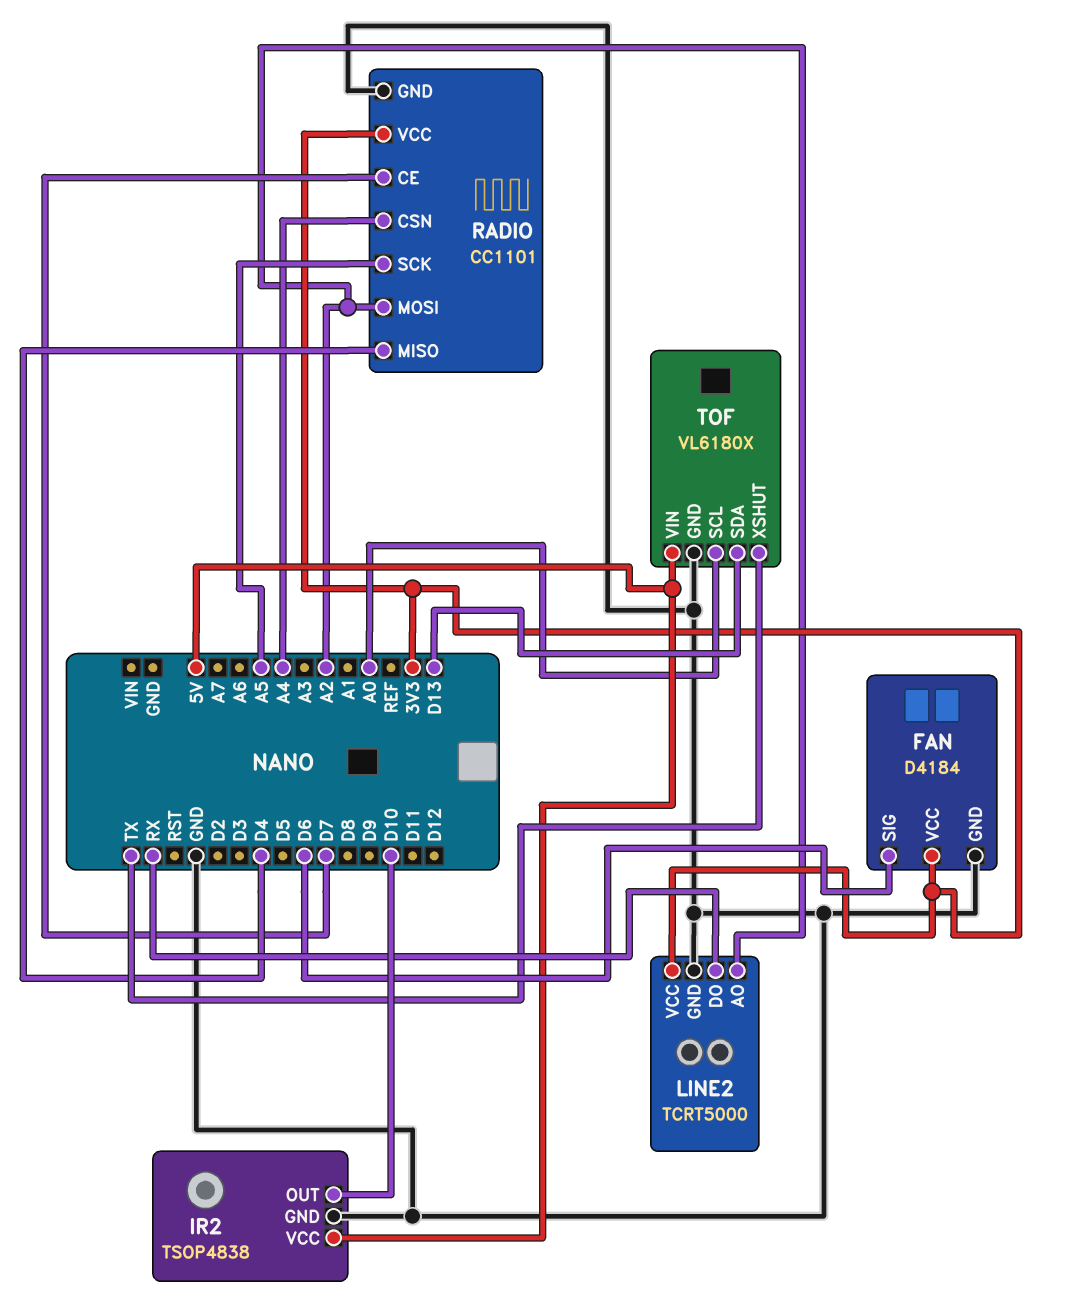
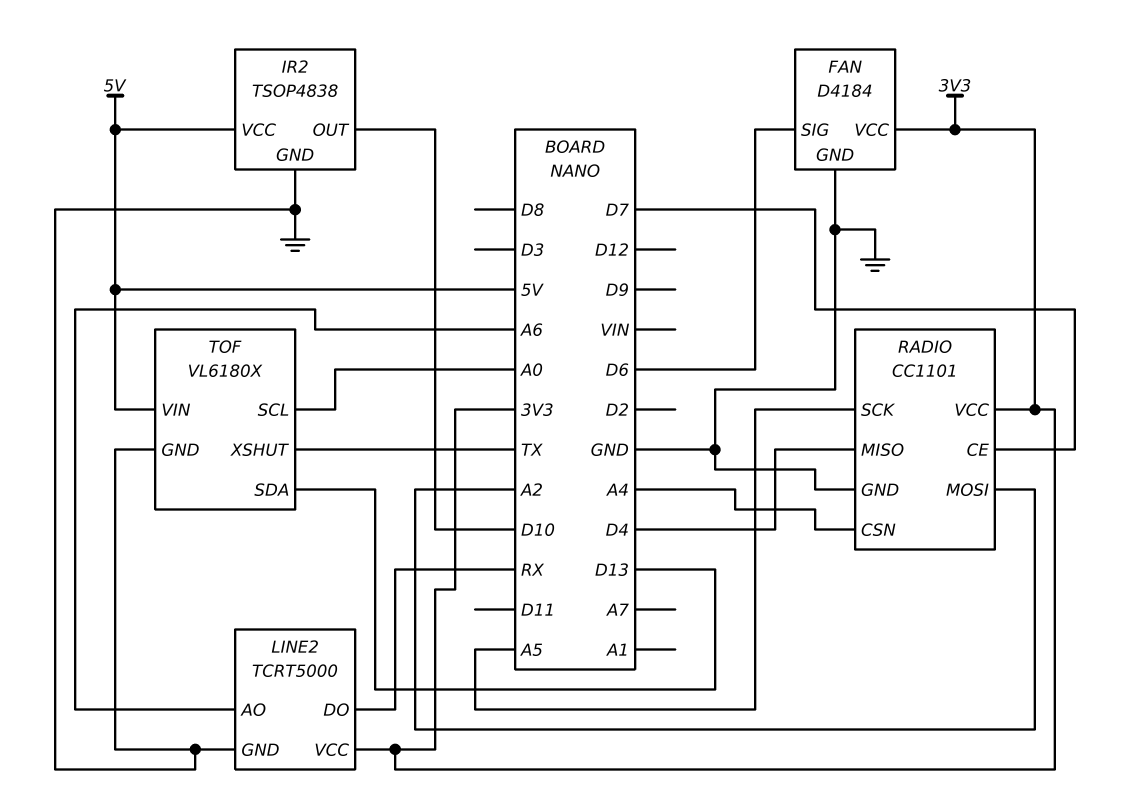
LINE2 pin AO: A2 -> A6

